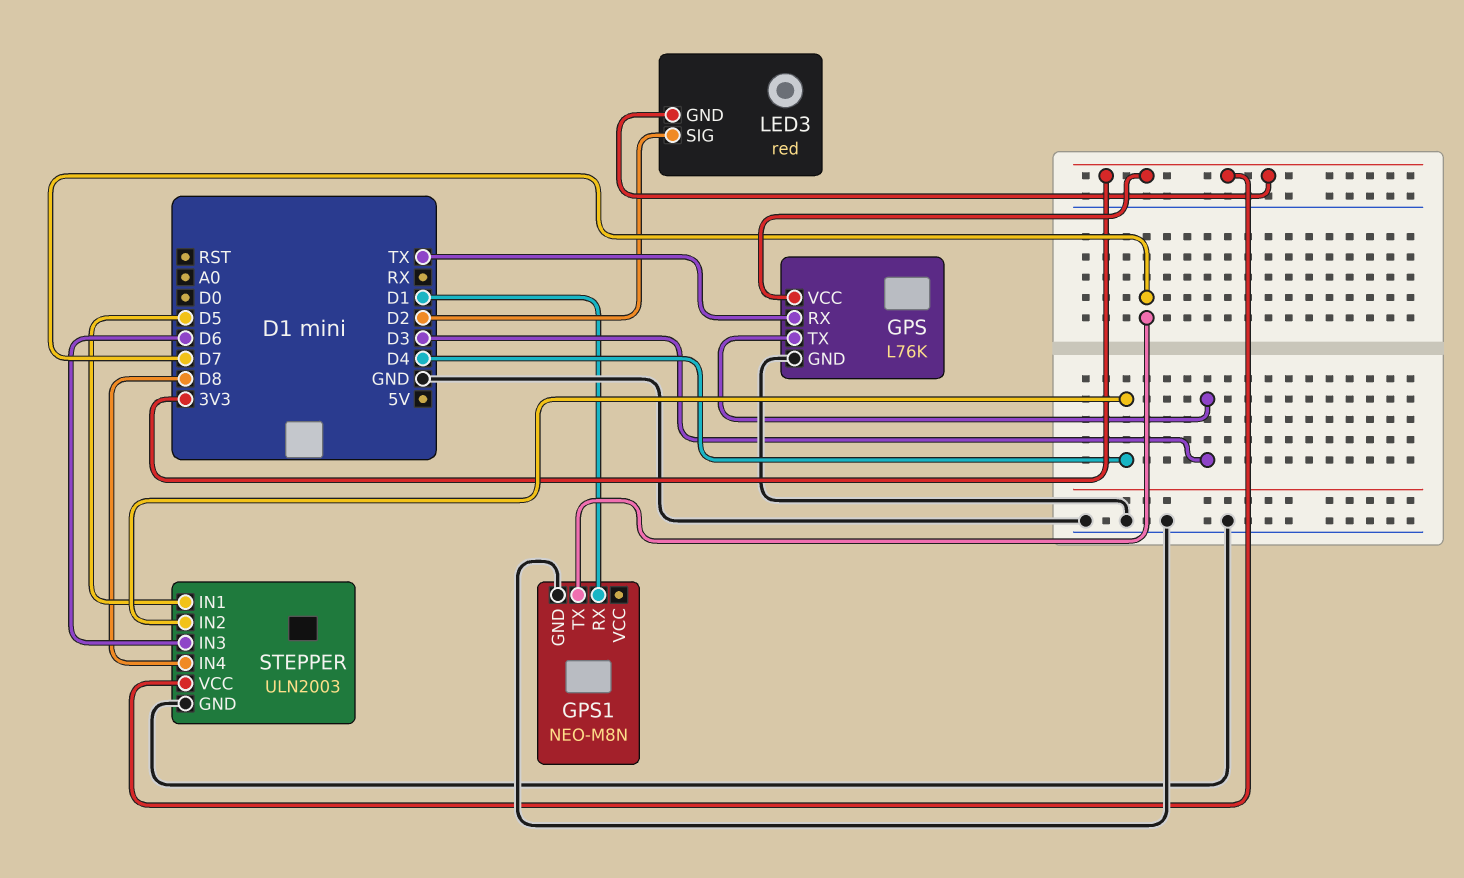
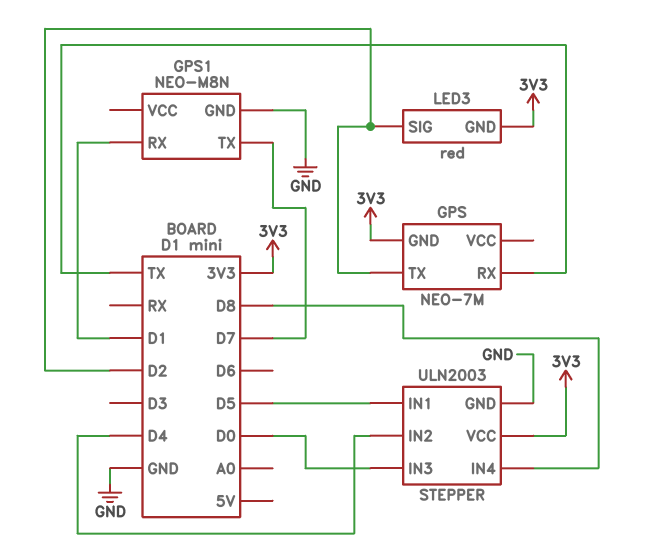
GPS: L76K -> NEO-7M
GPS pin GND: GND -> 3V3
GPS pin TX: D3 -> D2
GPS pin VCC: 3V3 -> none
STEPPER pin IN3: D6 -> D0

